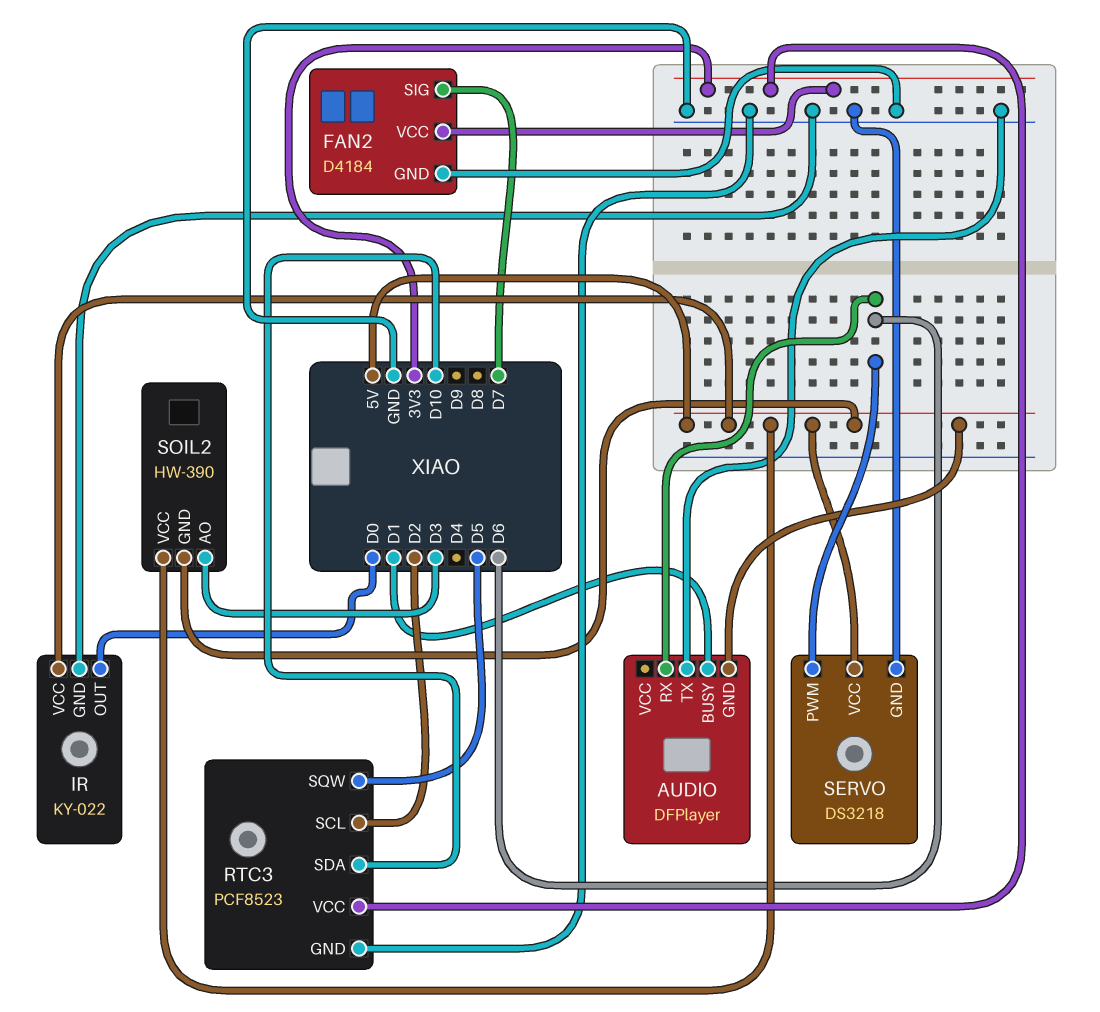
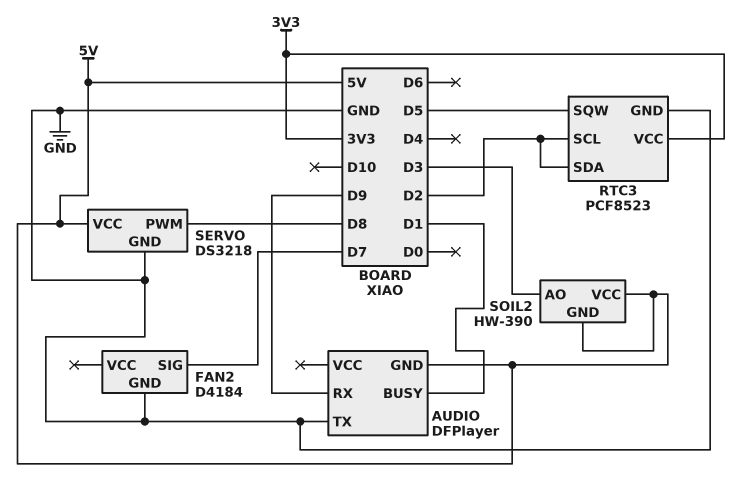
AUDIO pin RX: D6 -> D9
FAN2 pin VCC: 3V3 -> none
IR: KY-022 -> none
IR pin GND: GND -> none
IR pin OUT: D0 -> none
IR pin VCC: 5V -> none
RTC3 pin SDA: D10 -> D2
SERVO pin PWM: D6 -> D8

